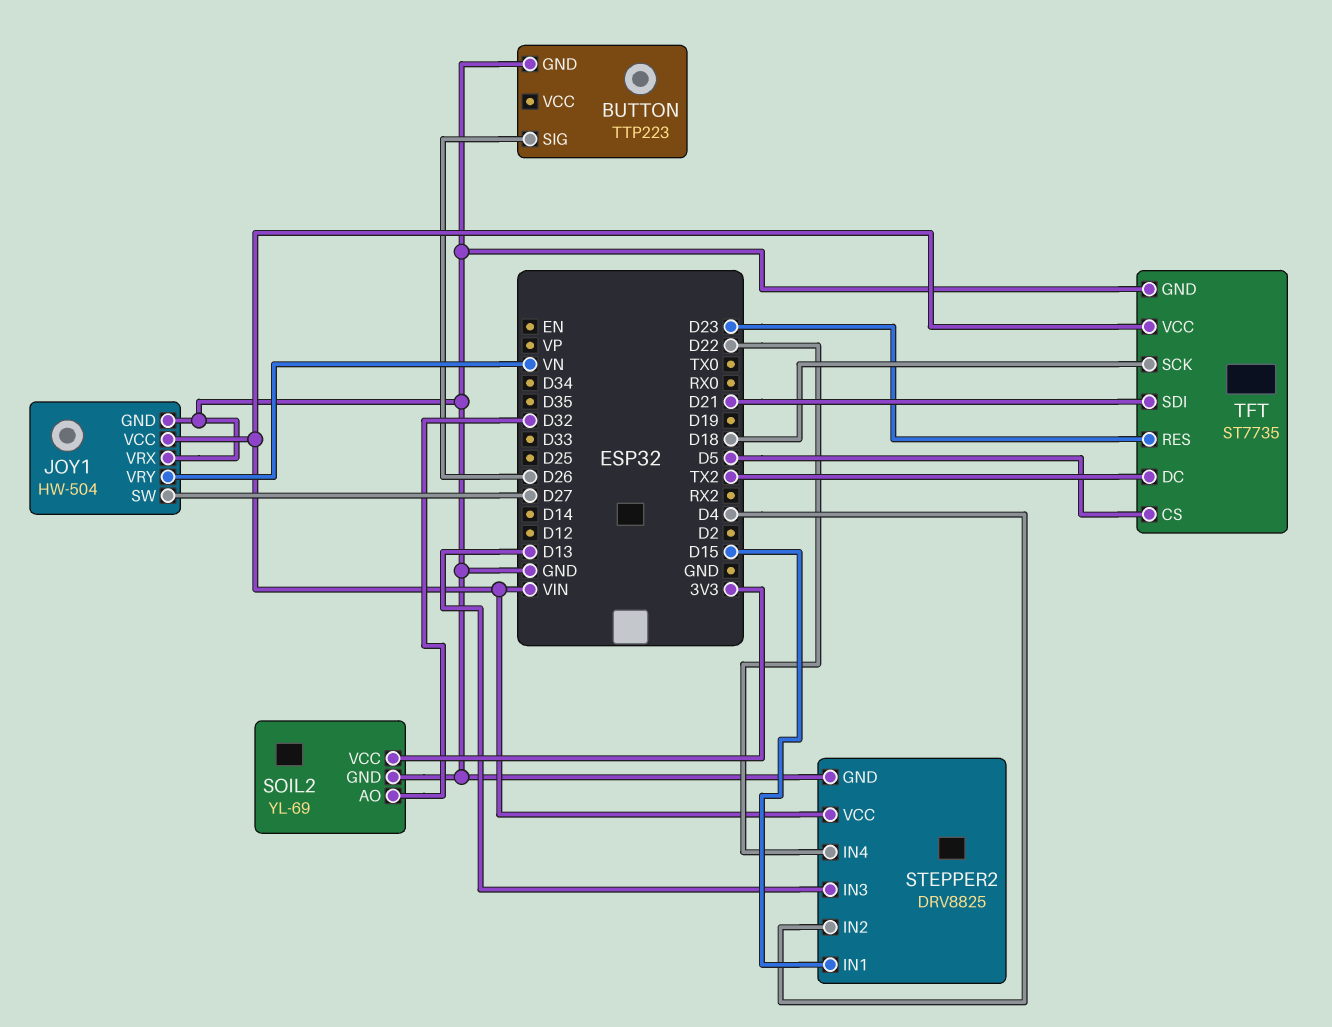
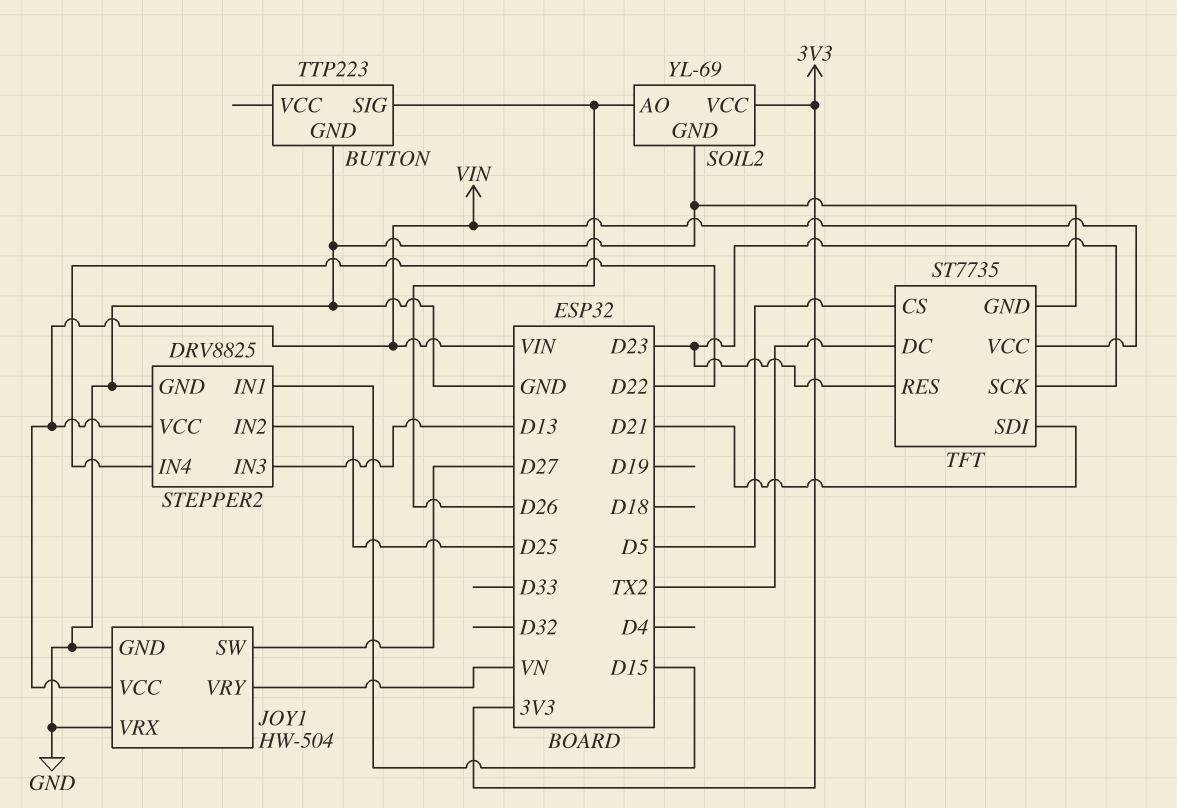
SOIL2 pin AO: D32 -> D26
STEPPER2 pin IN2: D4 -> D25
TFT pin SCK: D18 -> D23

